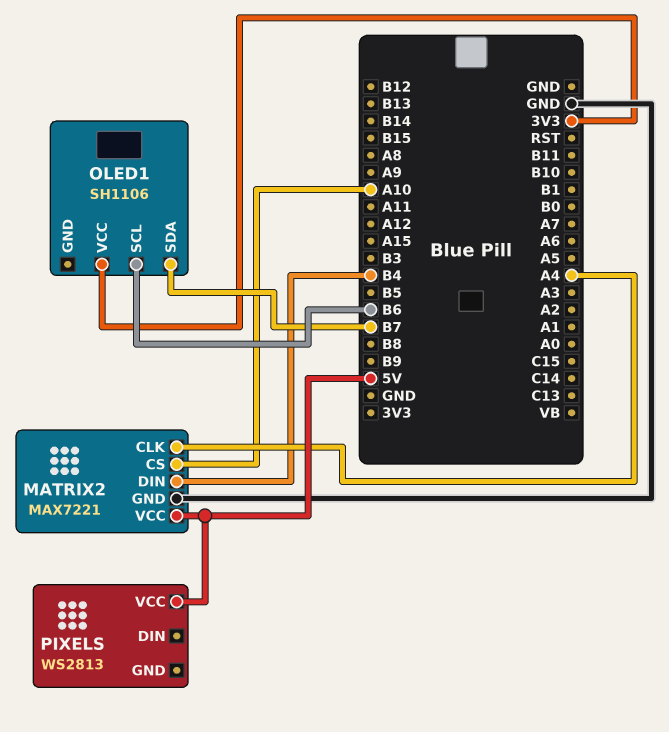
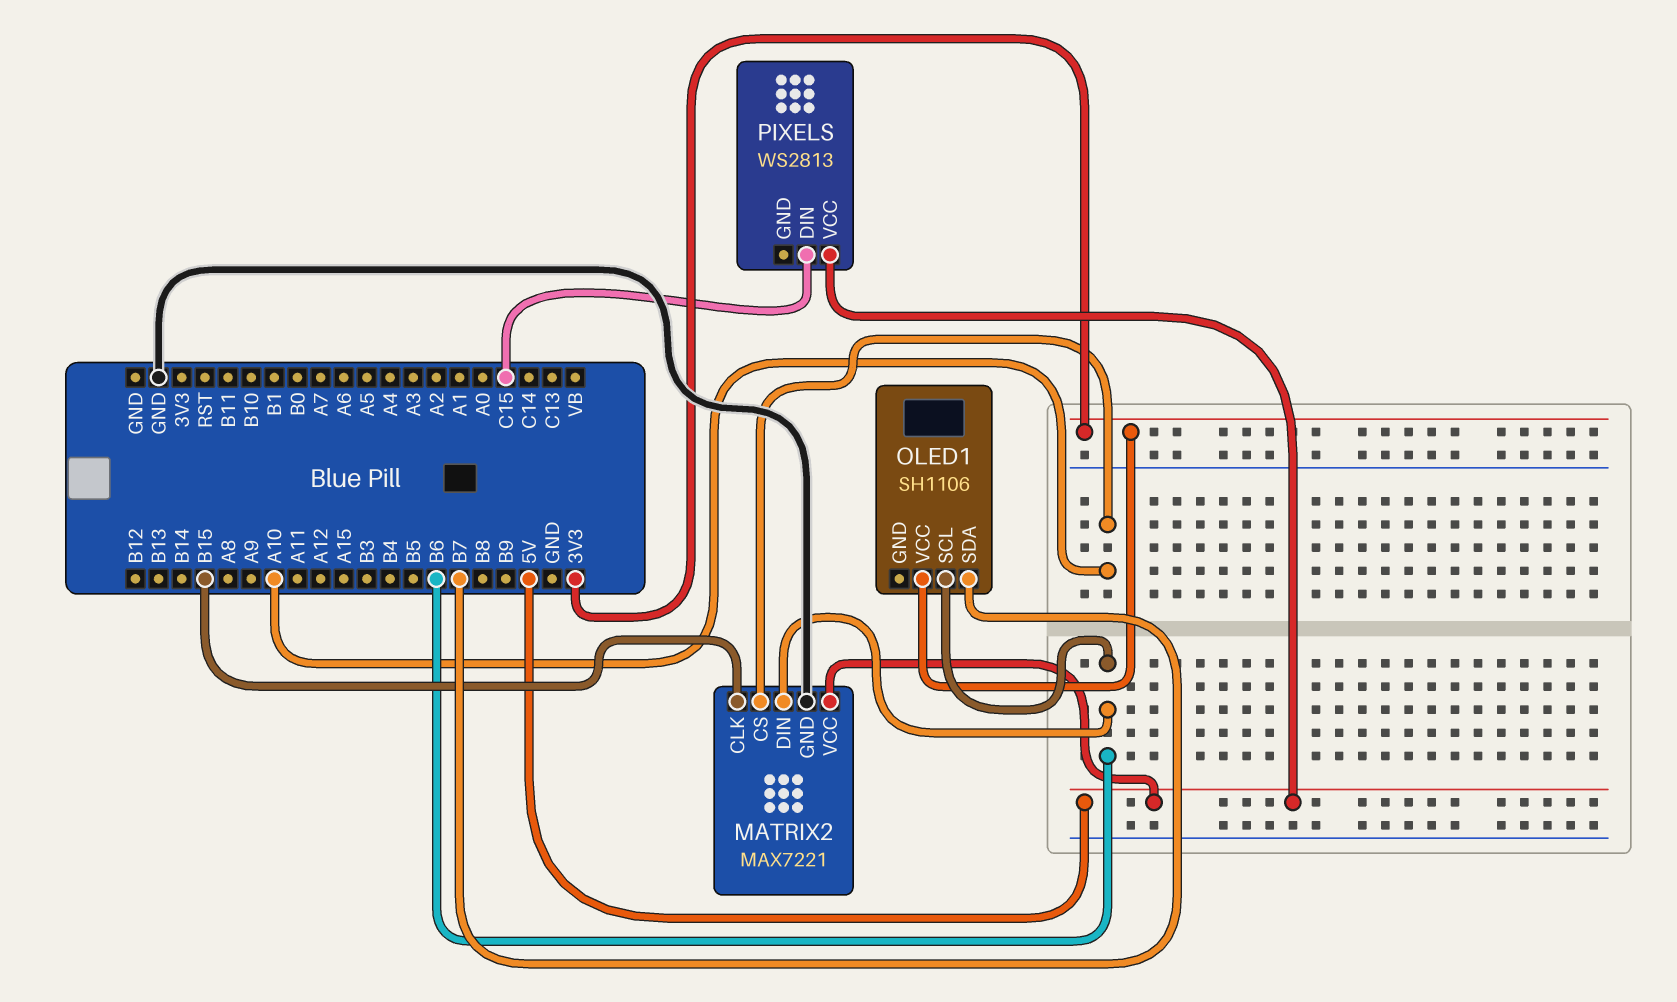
MATRIX2 pin CLK: A4 -> B15
MATRIX2 pin DIN: B4 -> B6
PIXELS pin DIN: none -> C15

